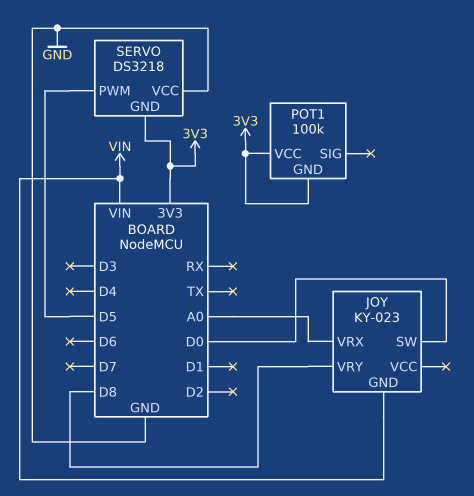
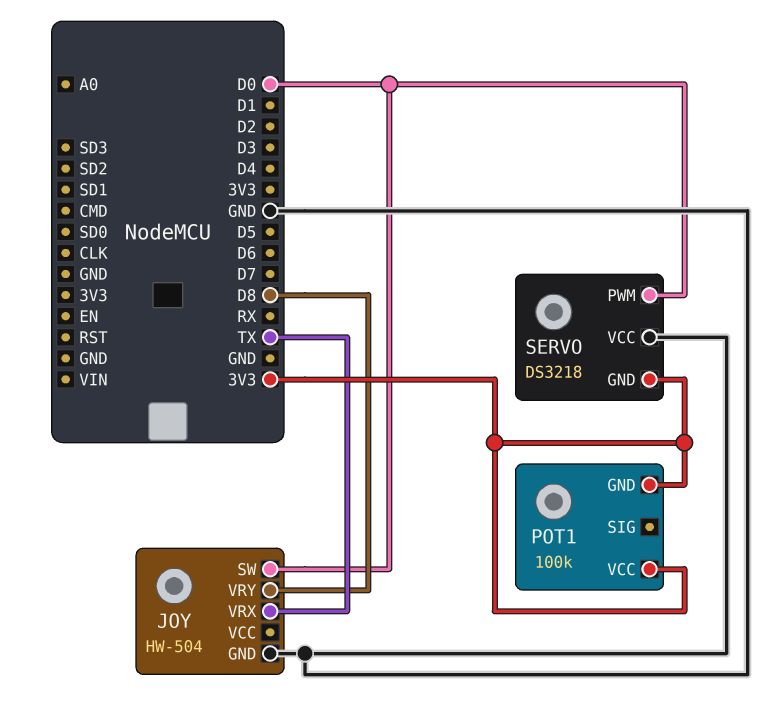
JOY: KY-023 -> HW-504
JOY pin GND: VIN -> GND
JOY pin VRX: A0 -> TX
SERVO pin PWM: D5 -> D0

